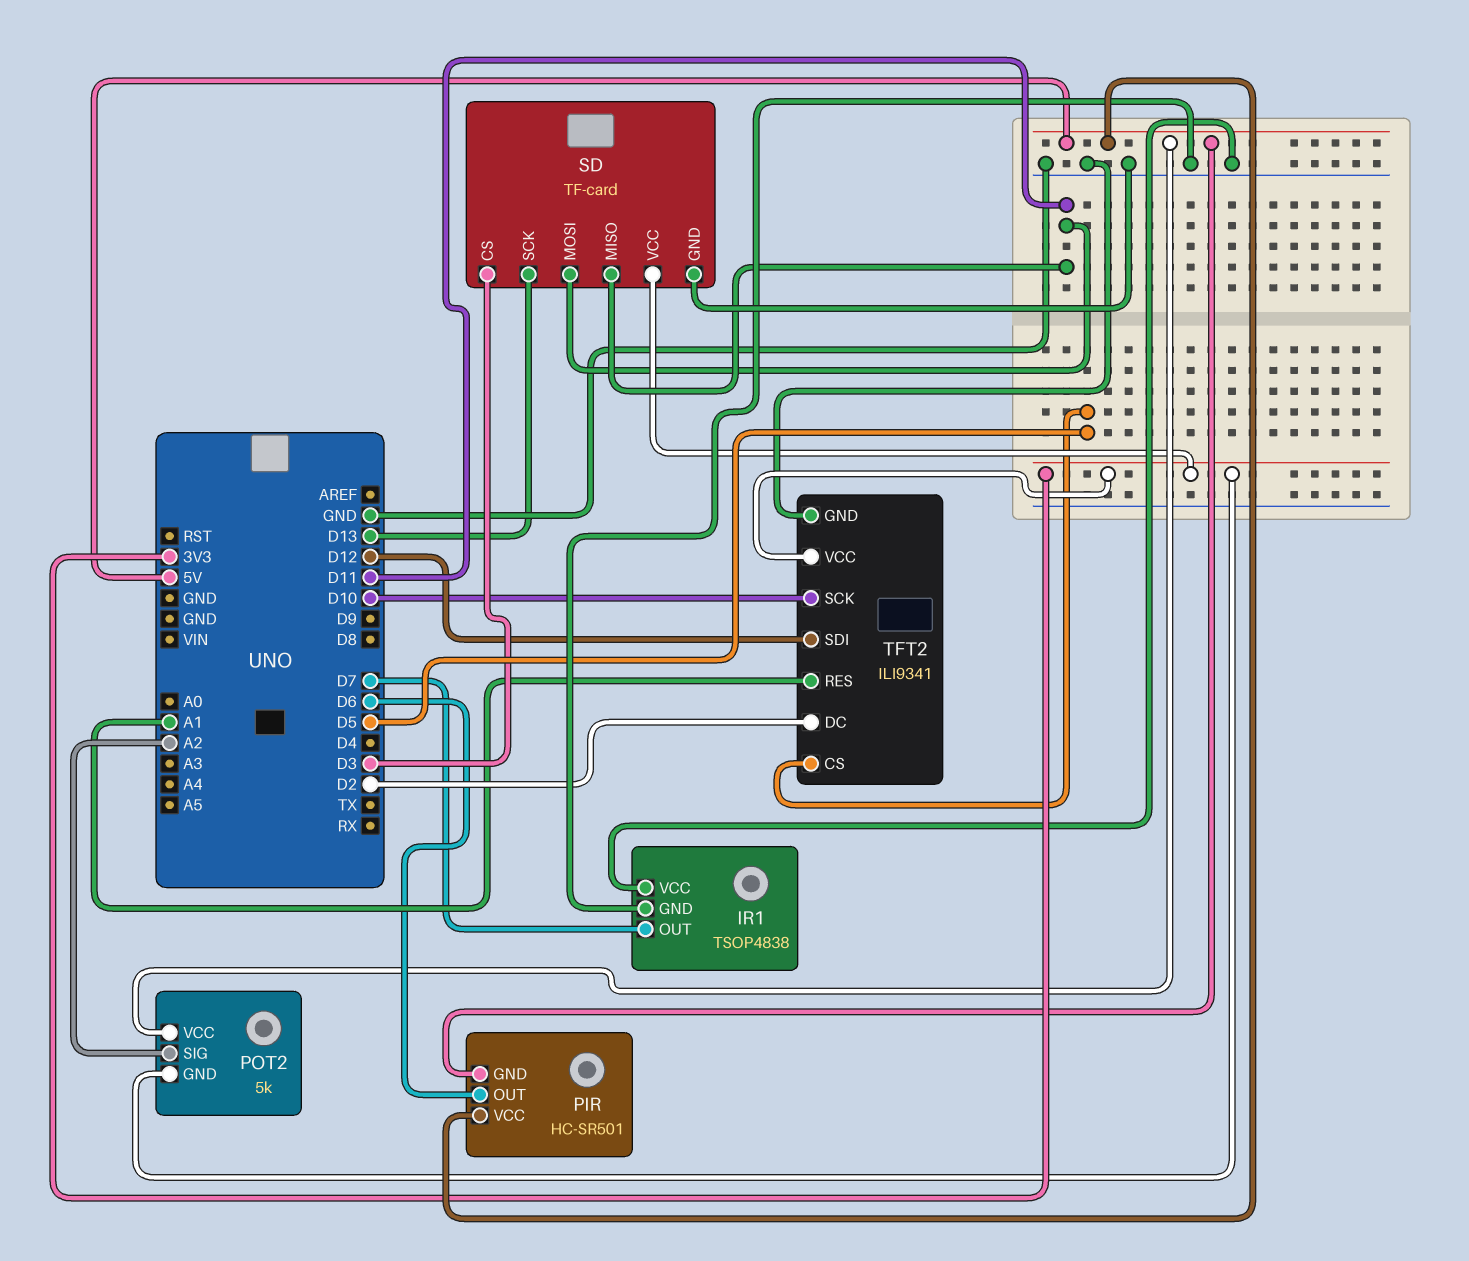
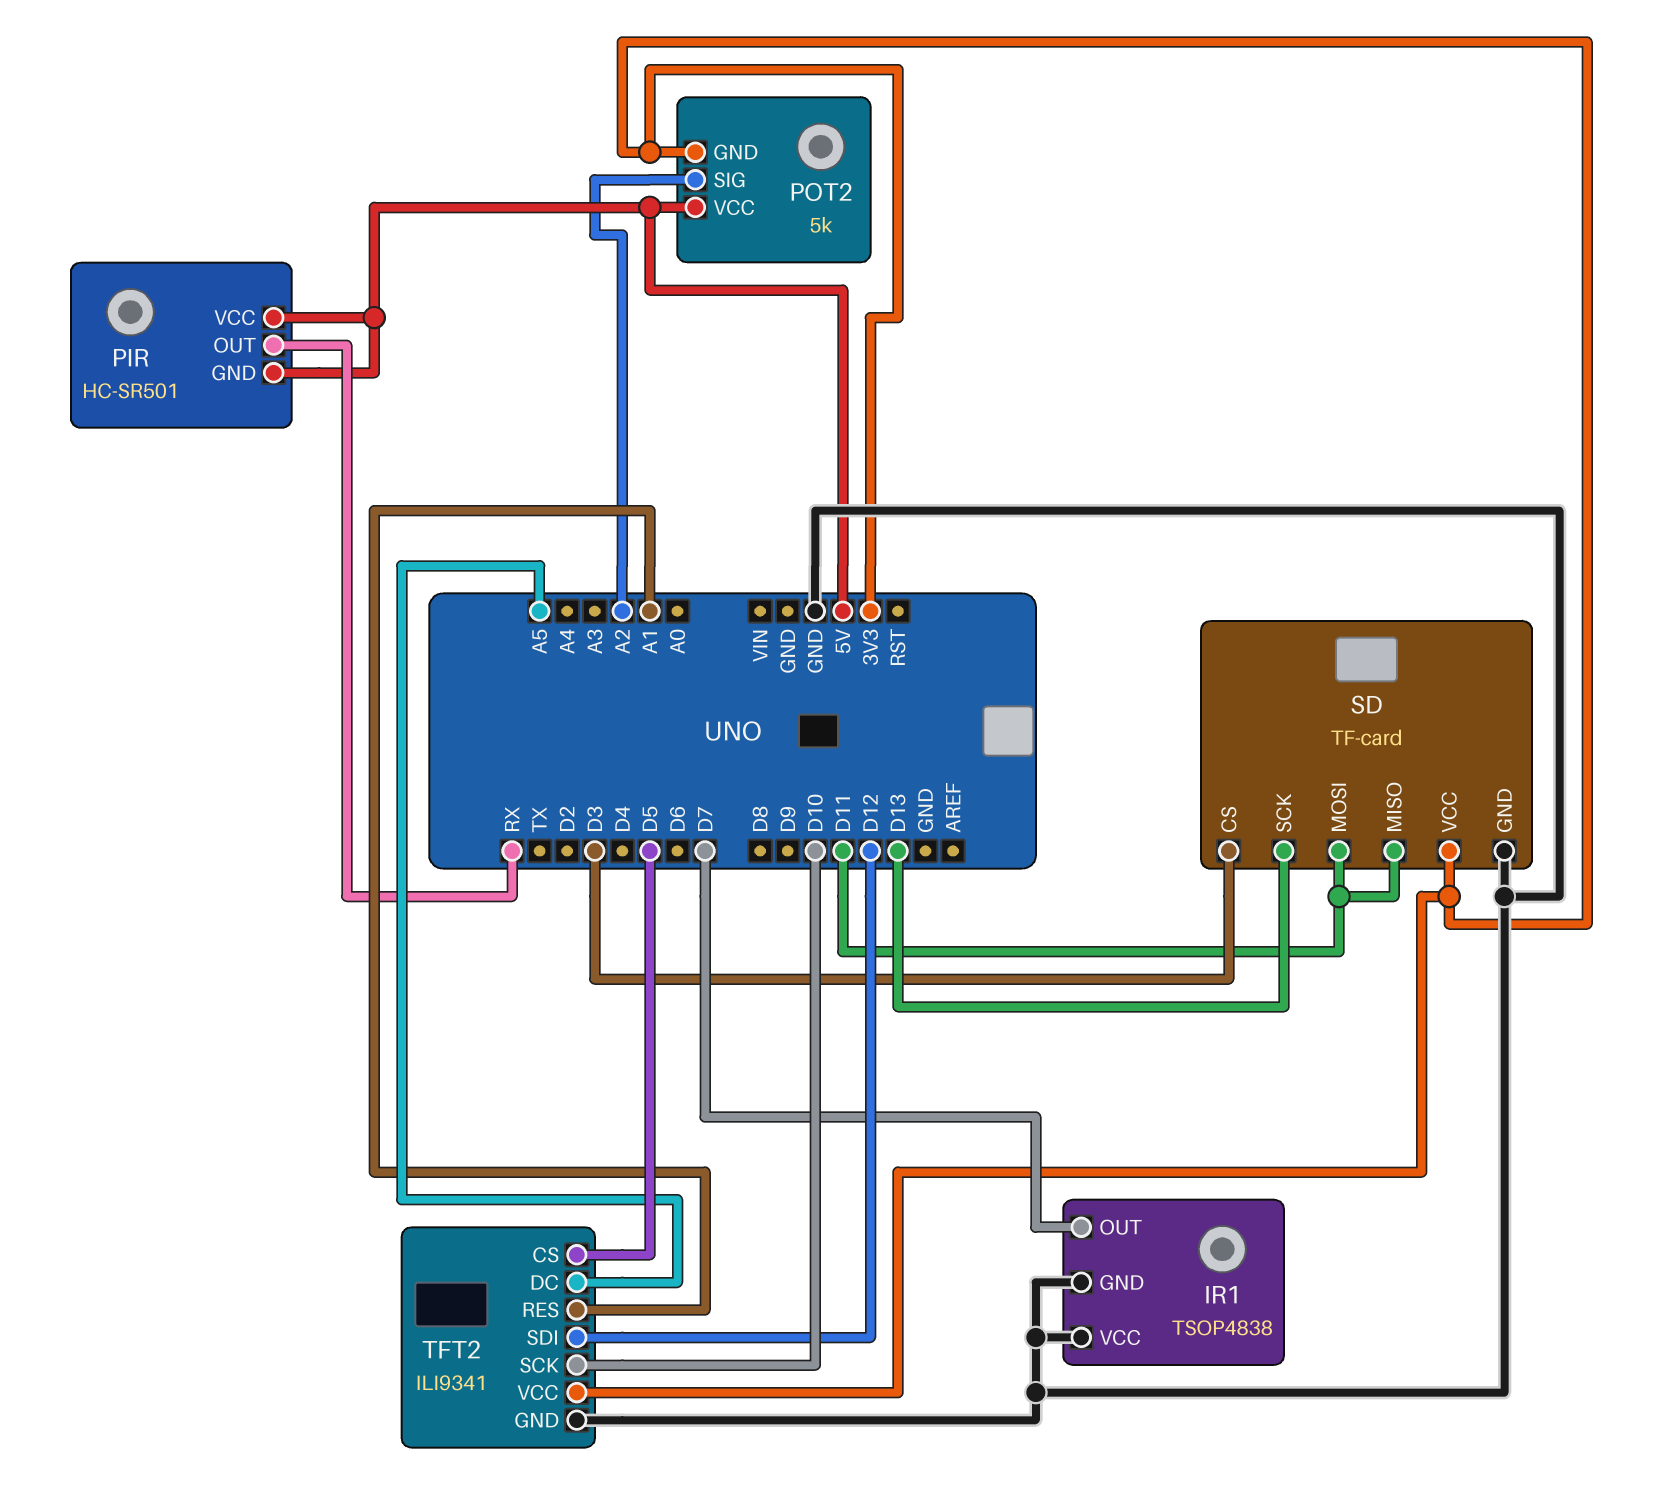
PIR pin OUT: D6 -> RX
TFT2 pin DC: D2 -> A5

